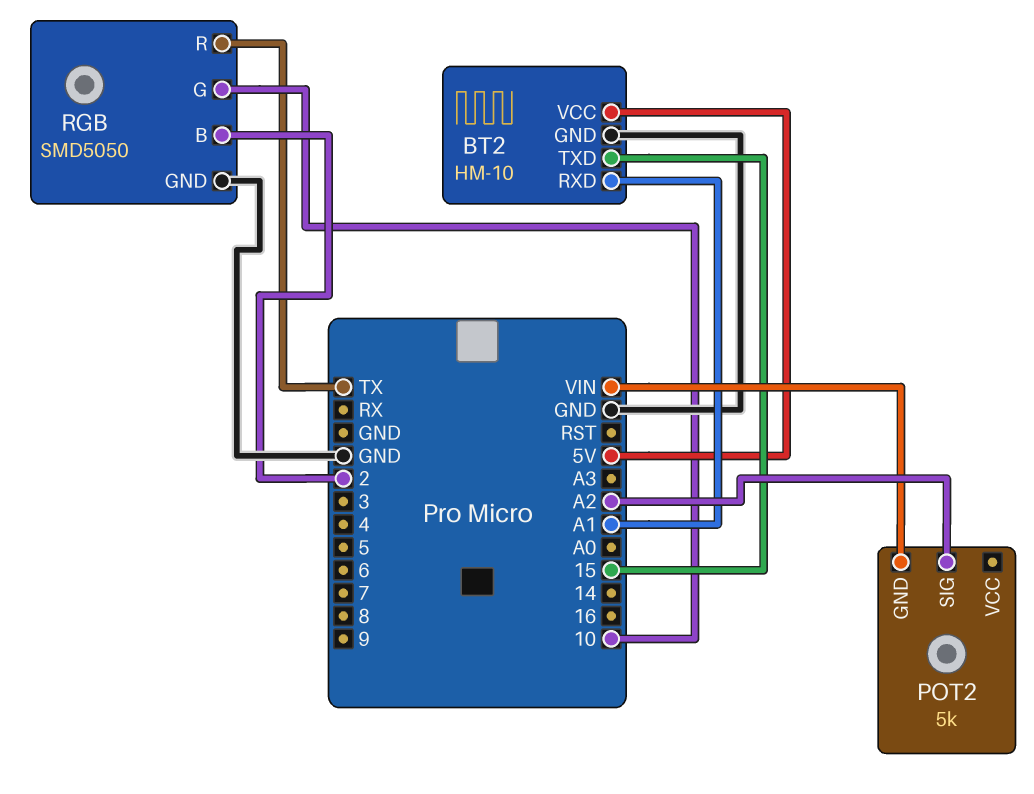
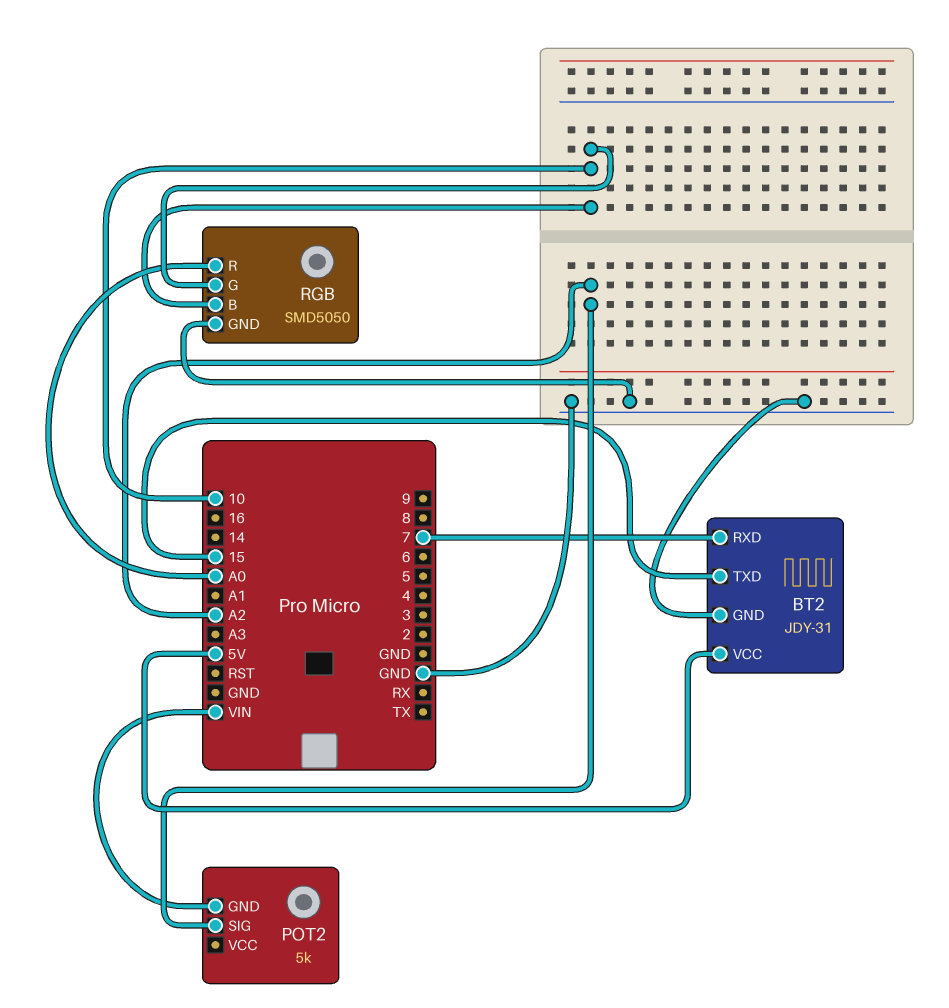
BT2: HM-10 -> JDY-31
BT2 pin RXD: A1 -> 7
RGB pin B: 2 -> 10
RGB pin R: TX -> A0

